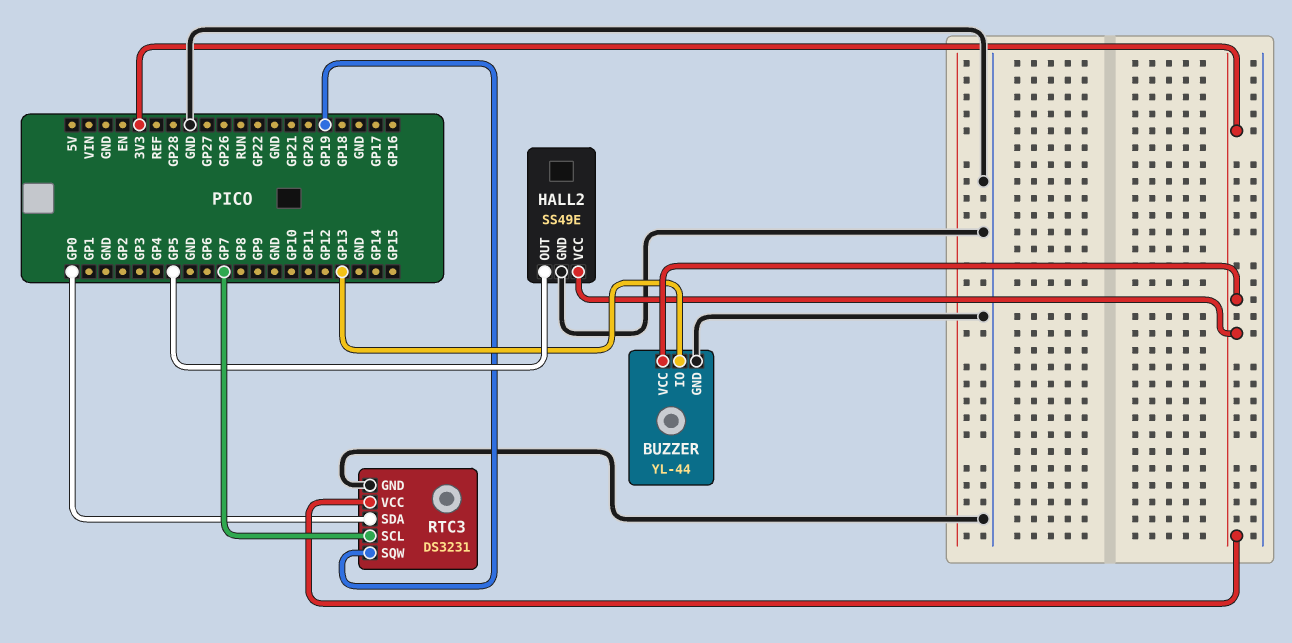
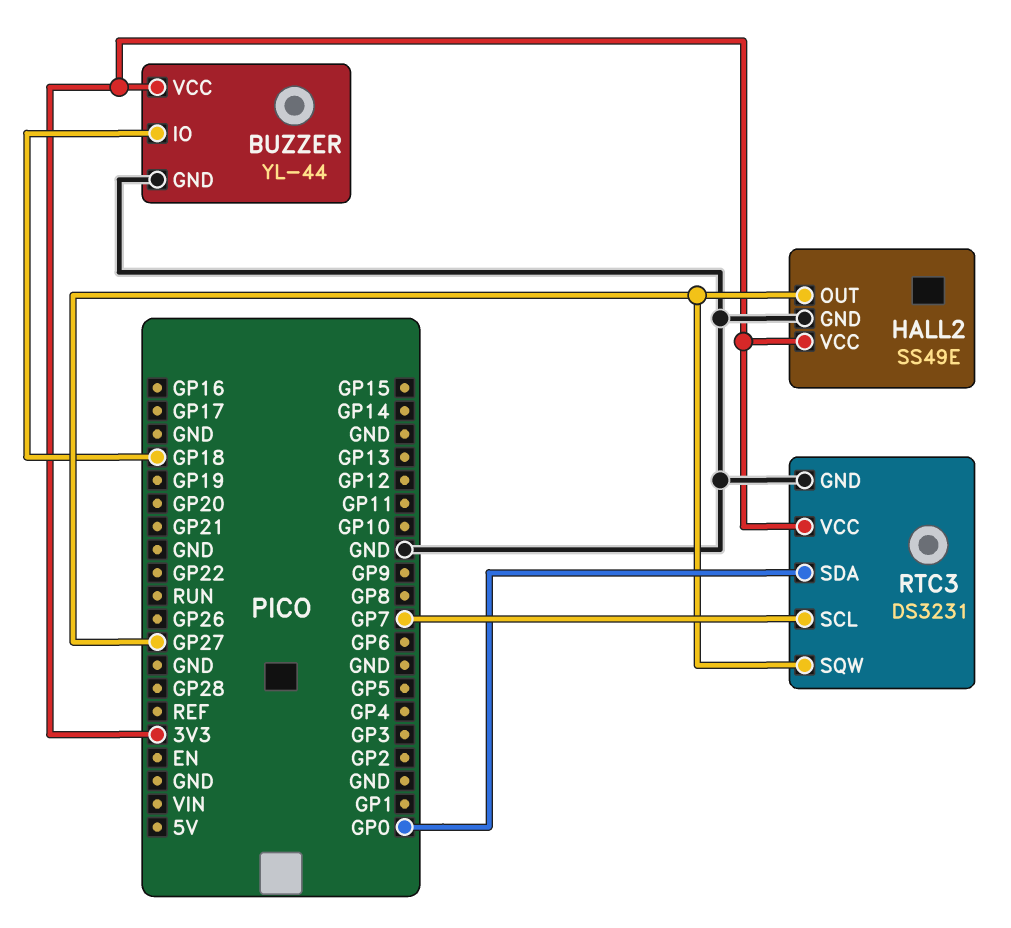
BUZZER pin IO: GP13 -> GP18
HALL2 pin OUT: GP5 -> GP27
RTC3 pin SQW: GP19 -> GP27

